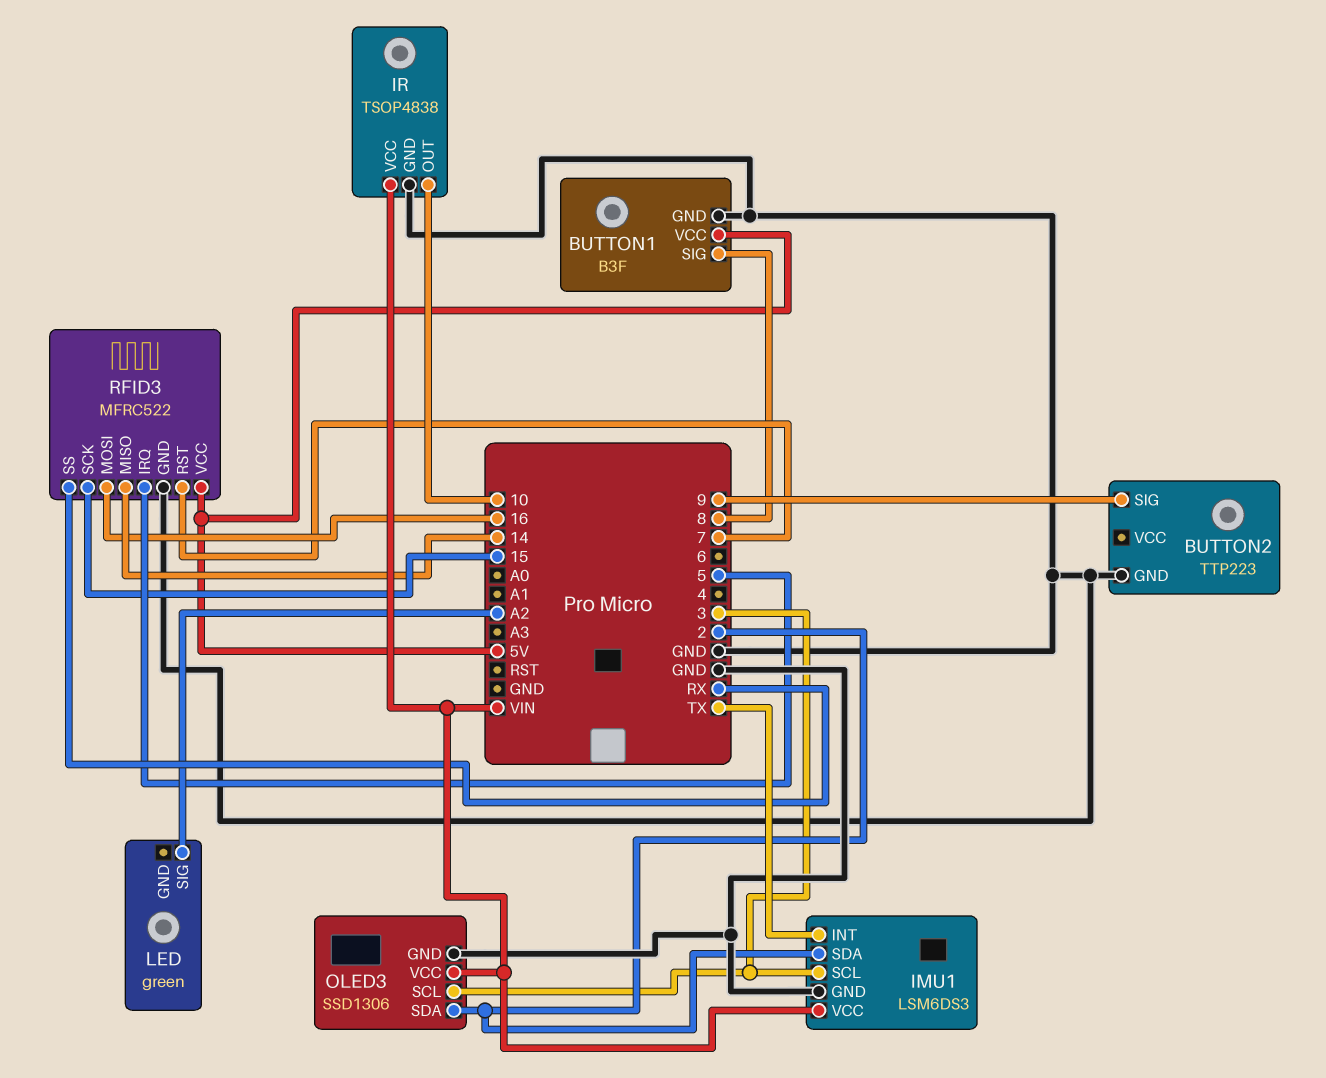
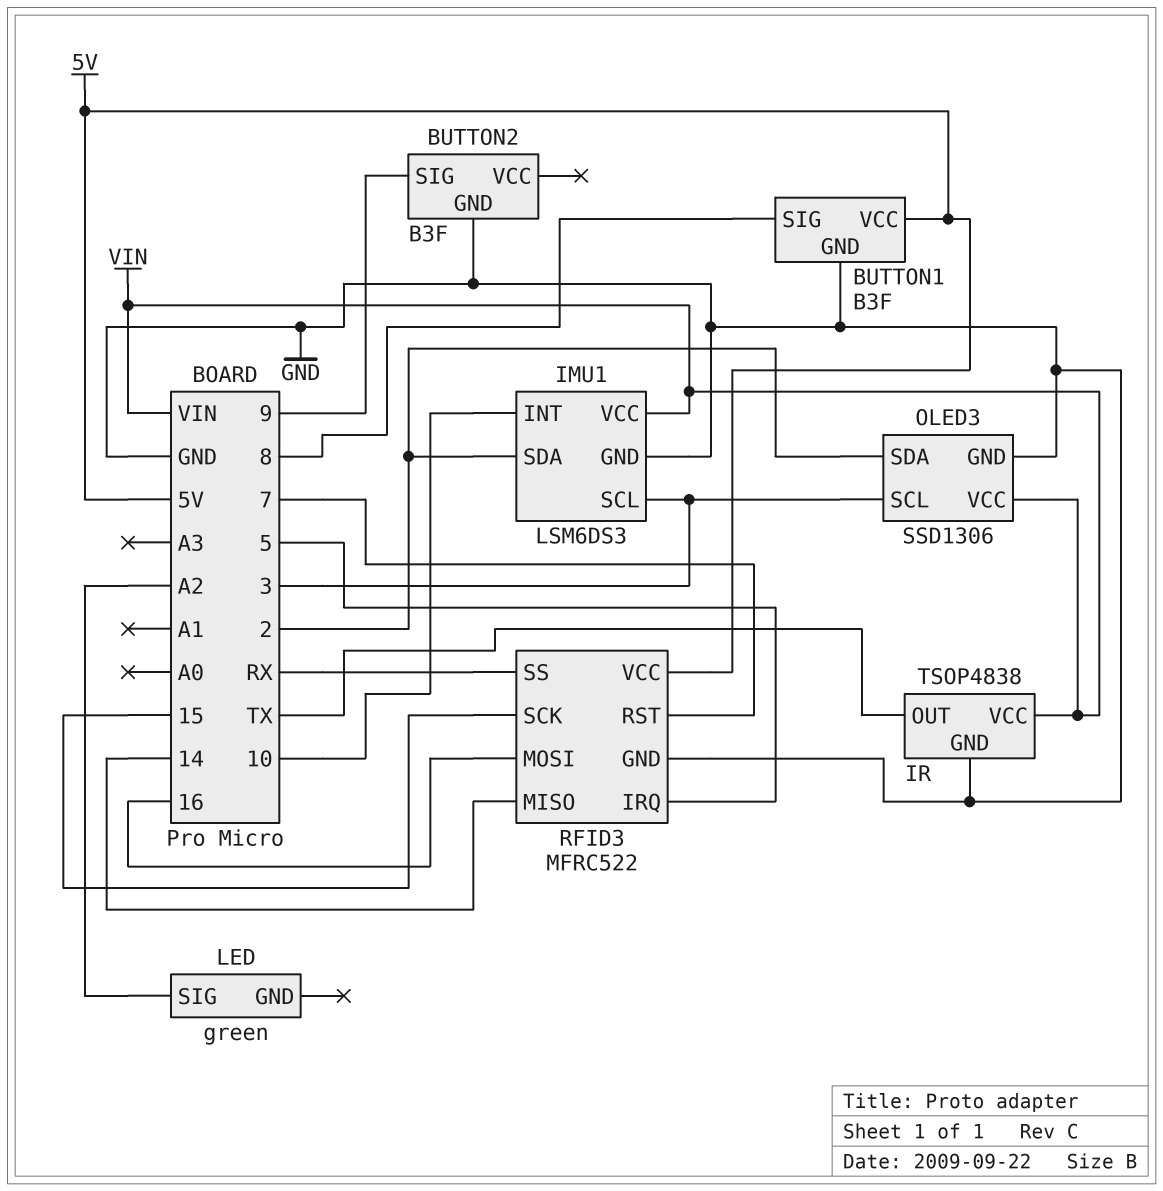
BUTTON2: TTP223 -> B3F
IMU1 pin INT: TX -> 10
IR pin OUT: 10 -> TX

